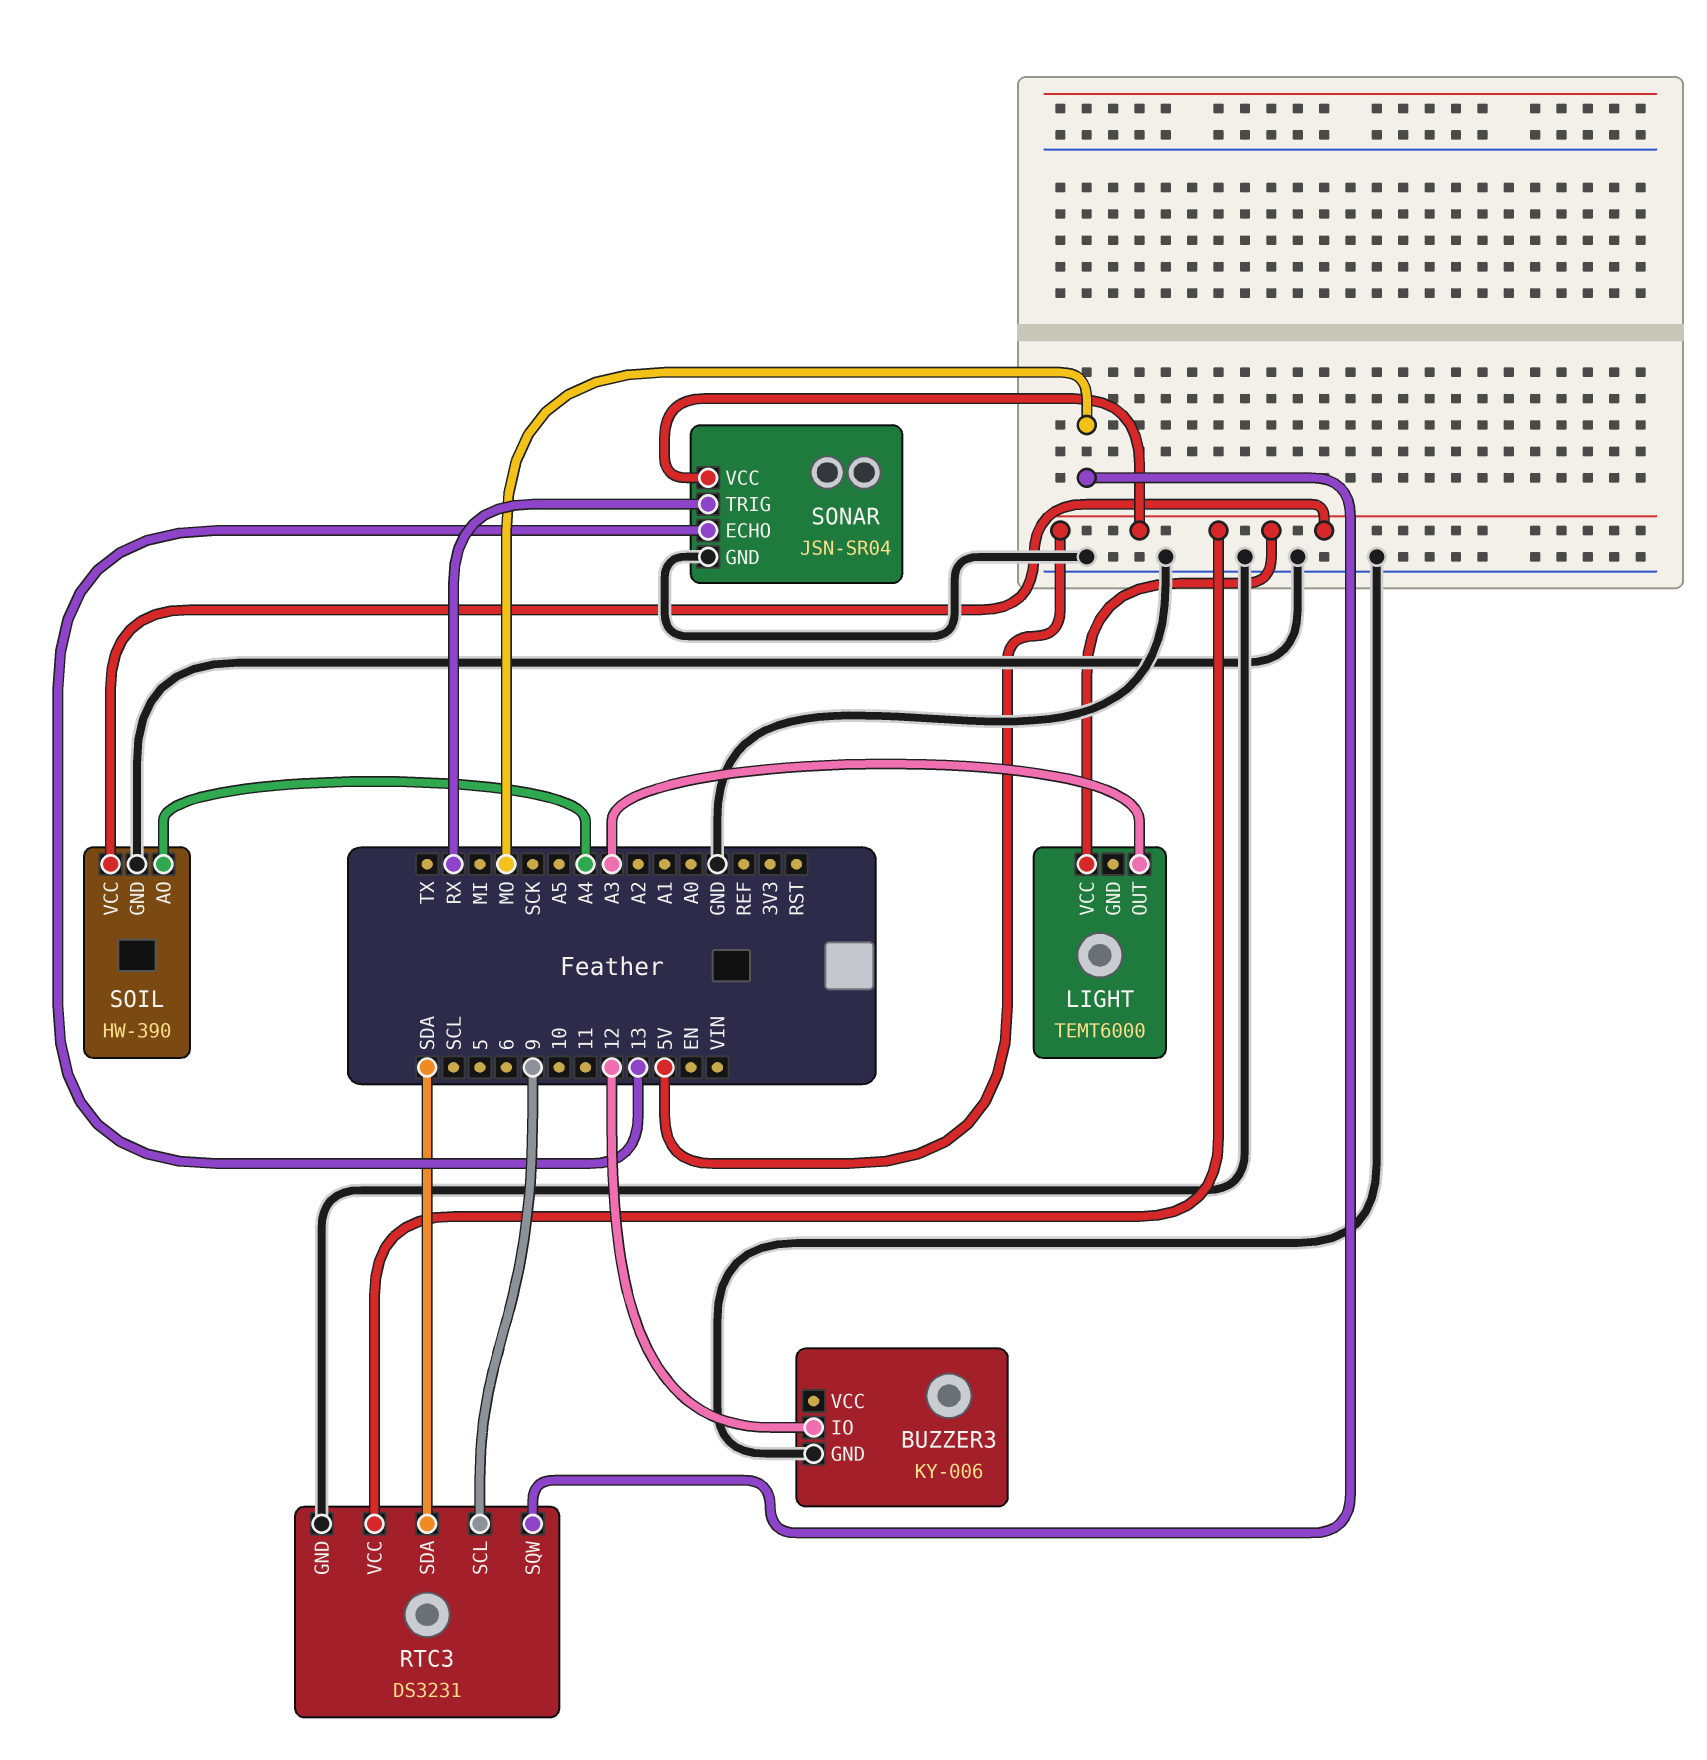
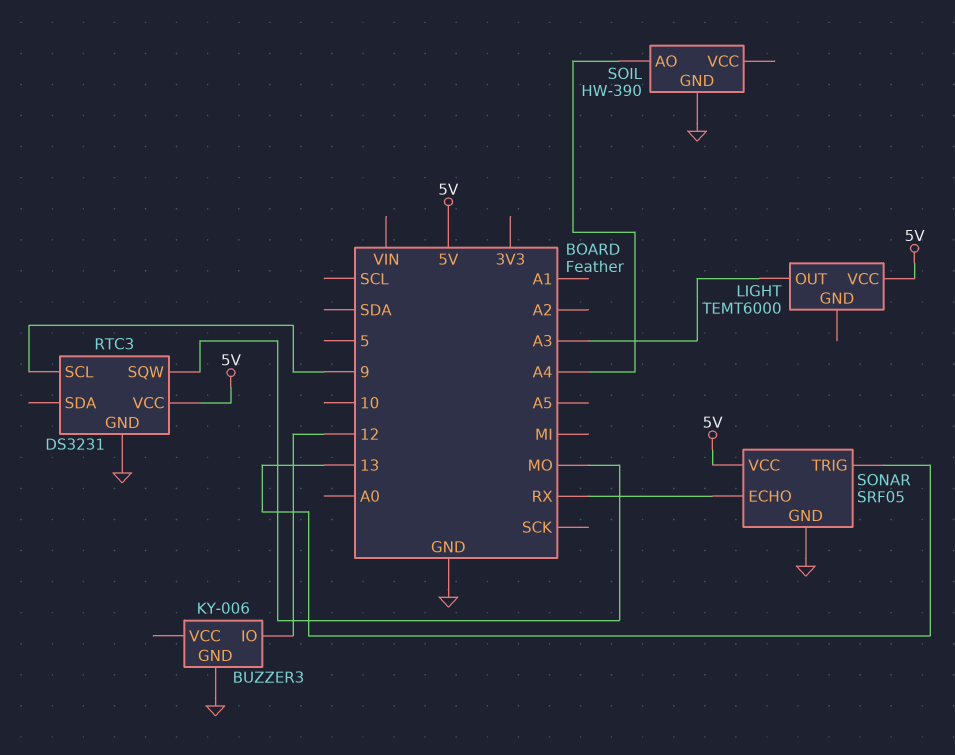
RTC3 pin SDA: SDA -> none
SOIL pin VCC: 5V -> none
SONAR: JSN-SR04 -> SRF05
SONAR pin ECHO: 13 -> RX
SONAR pin TRIG: RX -> 13

